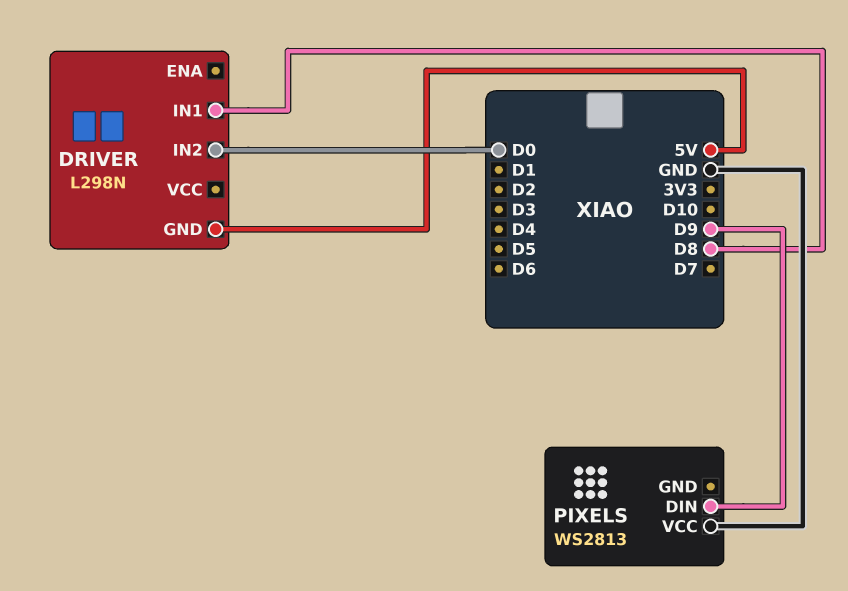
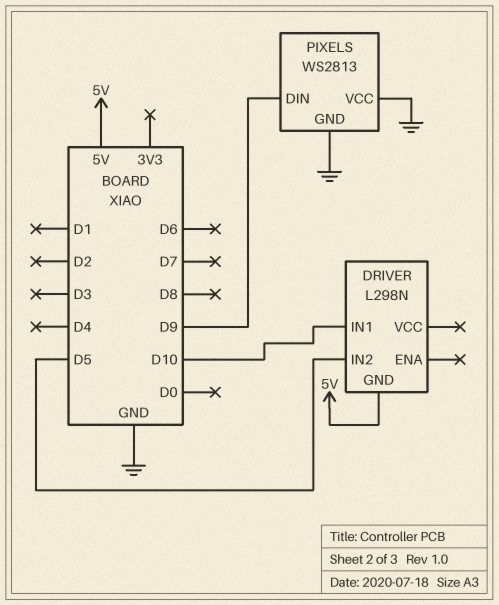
DRIVER pin IN1: D8 -> D10
DRIVER pin IN2: D0 -> D5
PIXELS pin GND: none -> GND

